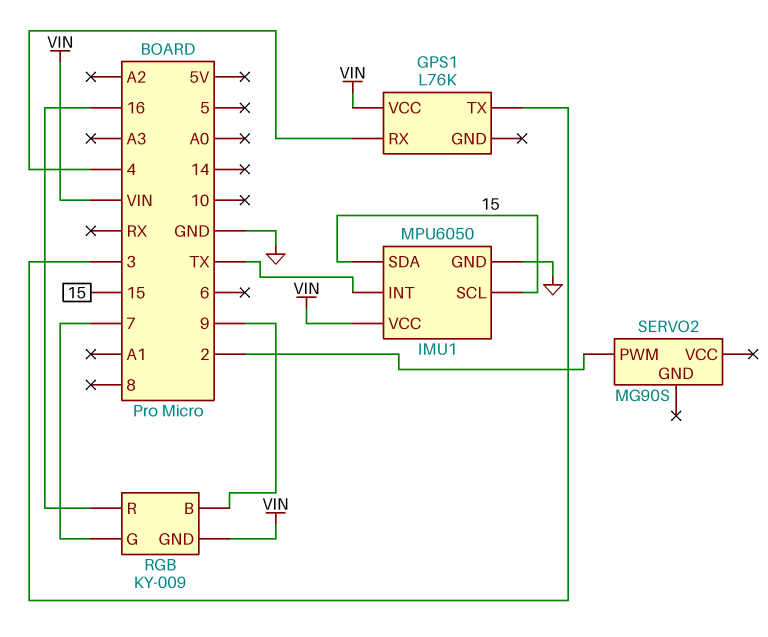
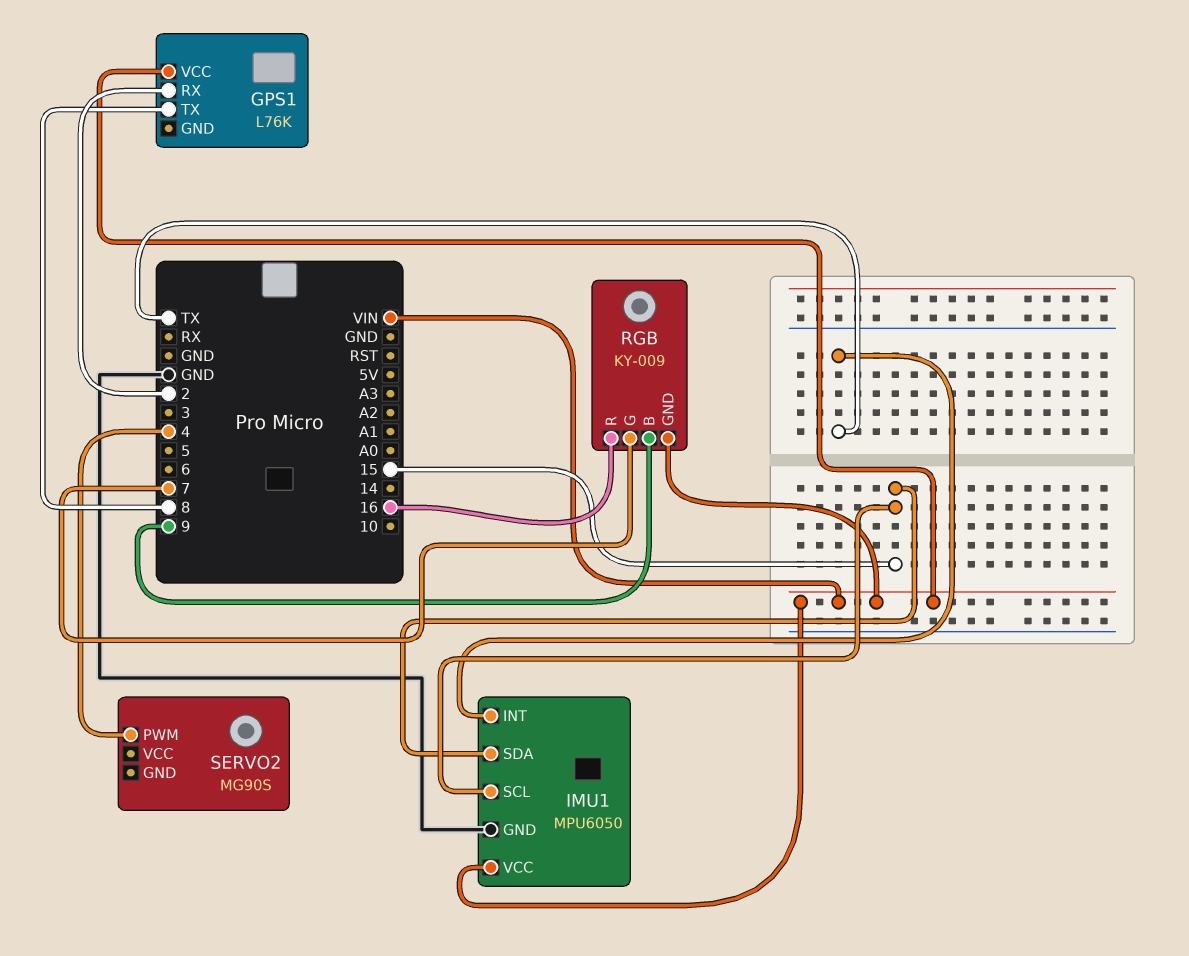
GPS1 pin RX: 4 -> 2
GPS1 pin TX: 3 -> 8
SERVO2 pin PWM: 2 -> 4

